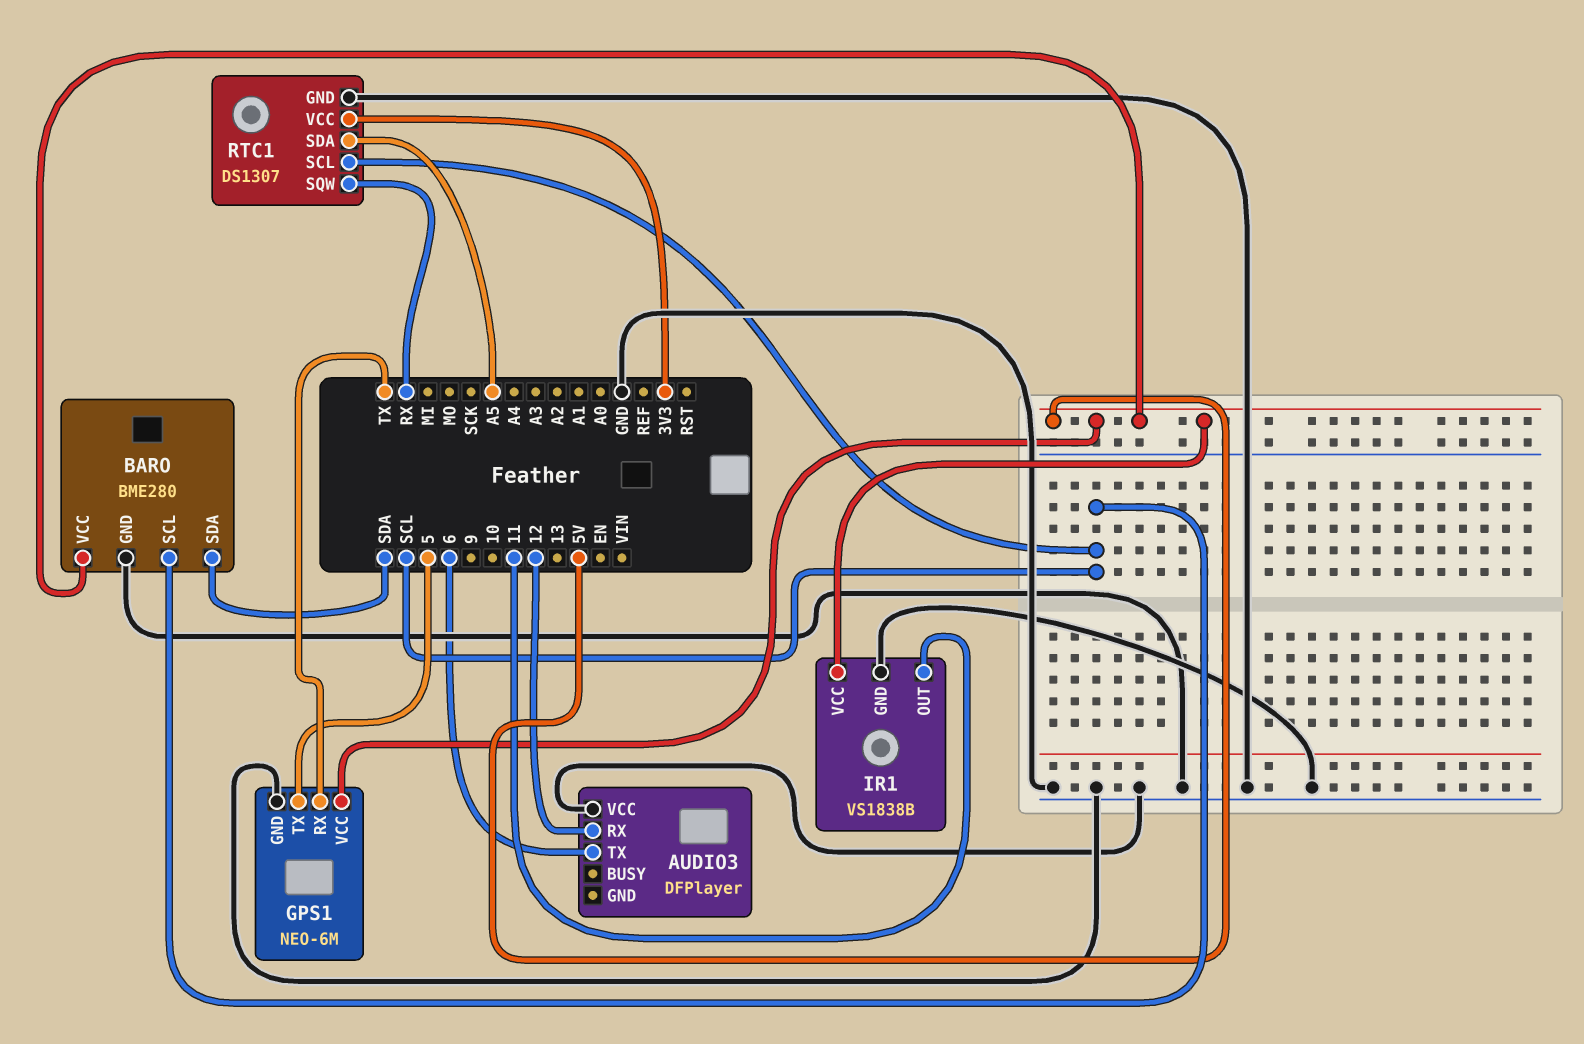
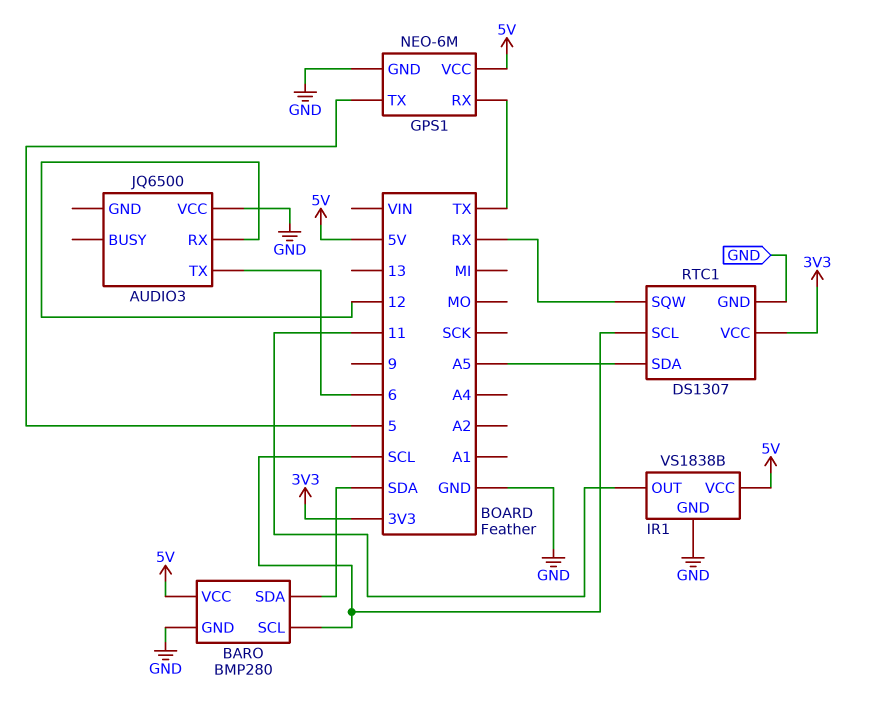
AUDIO3: DFPlayer -> JQ6500
BARO: BME280 -> BMP280

